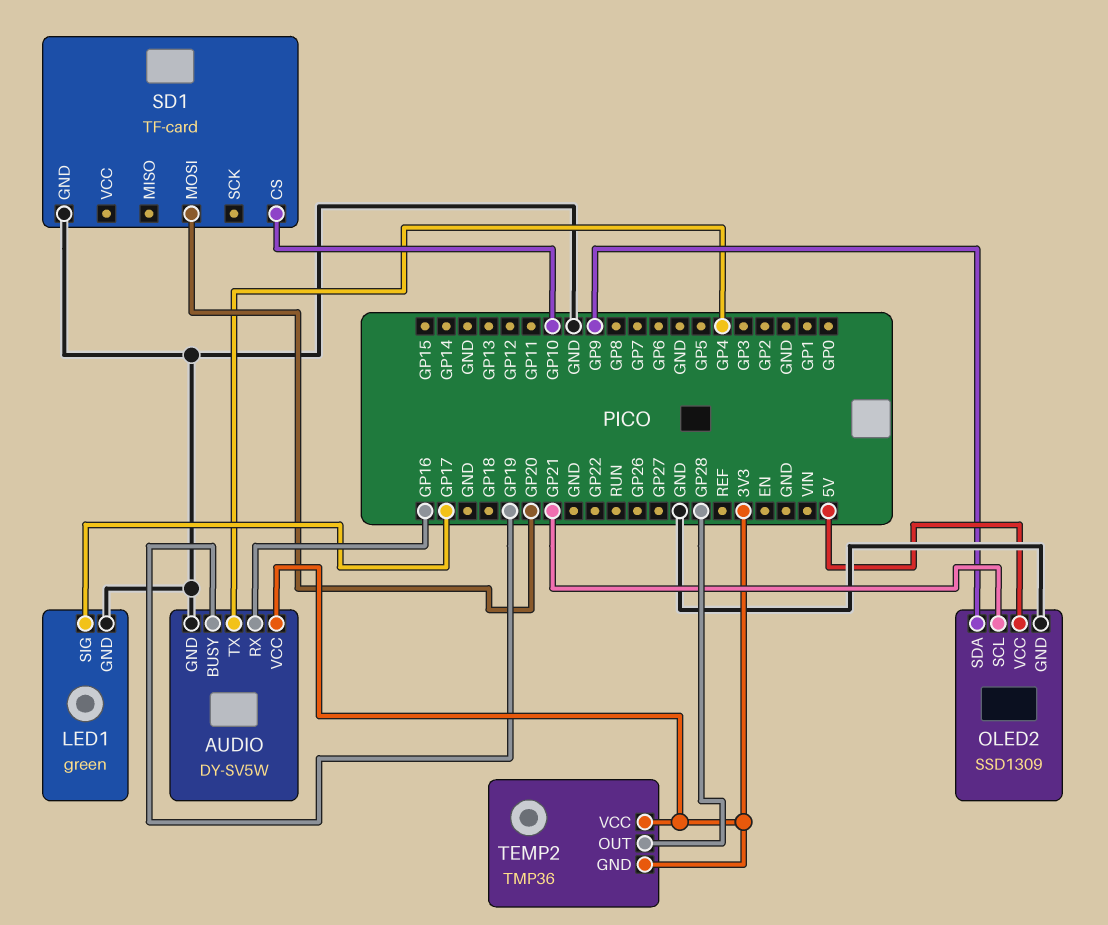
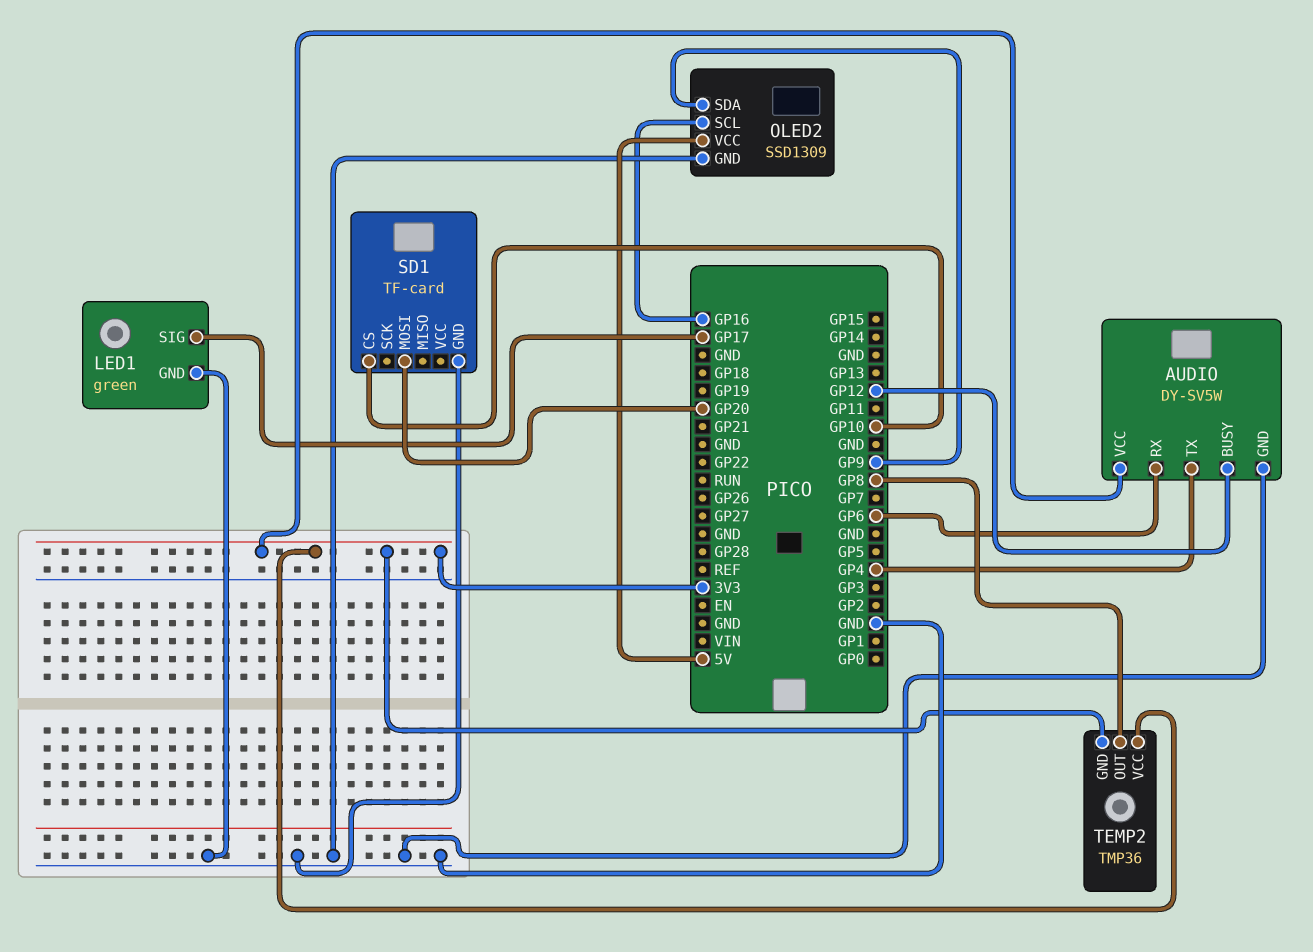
AUDIO pin BUSY: GP19 -> GP12
AUDIO pin RX: GP16 -> GP6
OLED2 pin SCL: GP21 -> GP16
TEMP2 pin OUT: GP28 -> GP8

